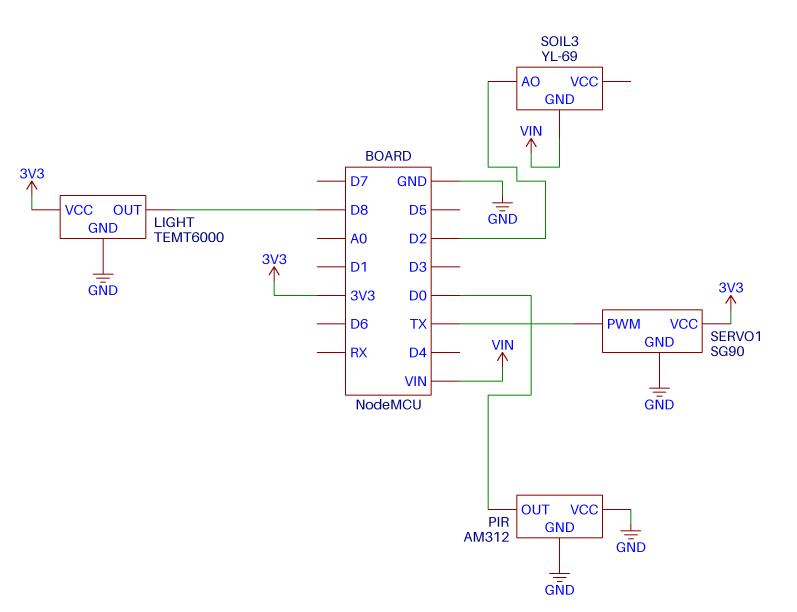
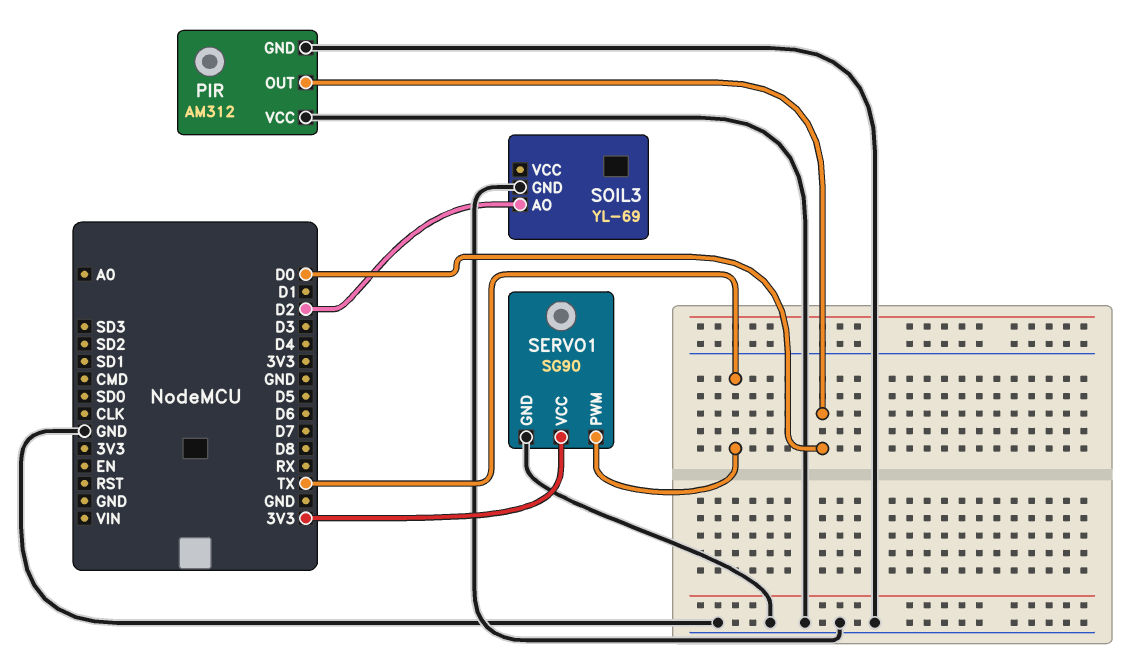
LIGHT: TEMT6000 -> none
LIGHT pin GND: GND -> none
LIGHT pin OUT: D8 -> none
LIGHT pin VCC: 3V3 -> none
SOIL3 pin GND: VIN -> GND

